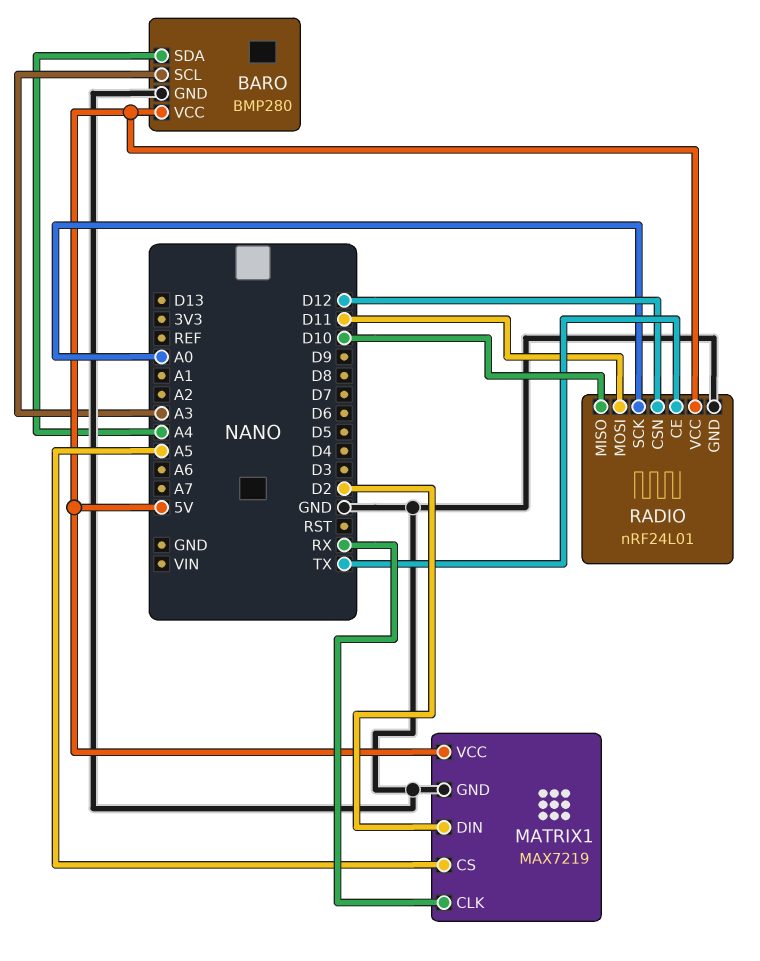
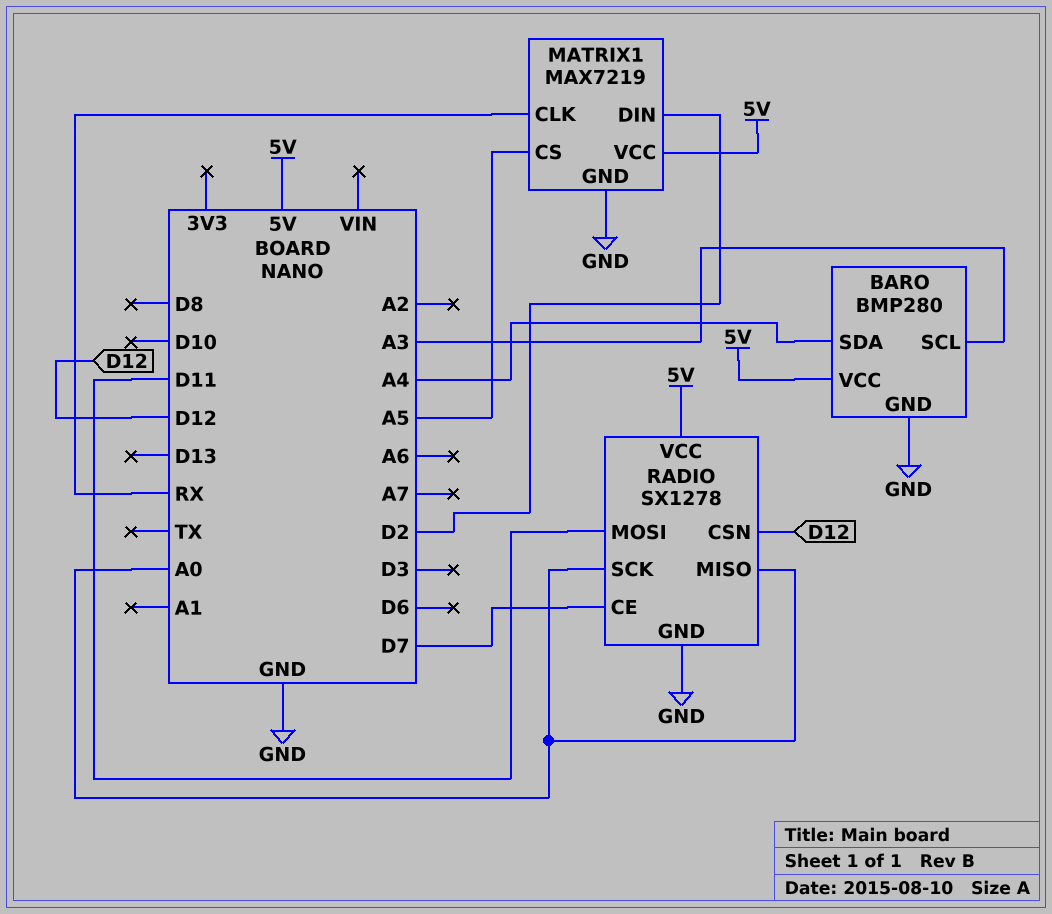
RADIO: nRF24L01 -> SX1278
RADIO pin CE: TX -> D7
RADIO pin MISO: D10 -> A0

